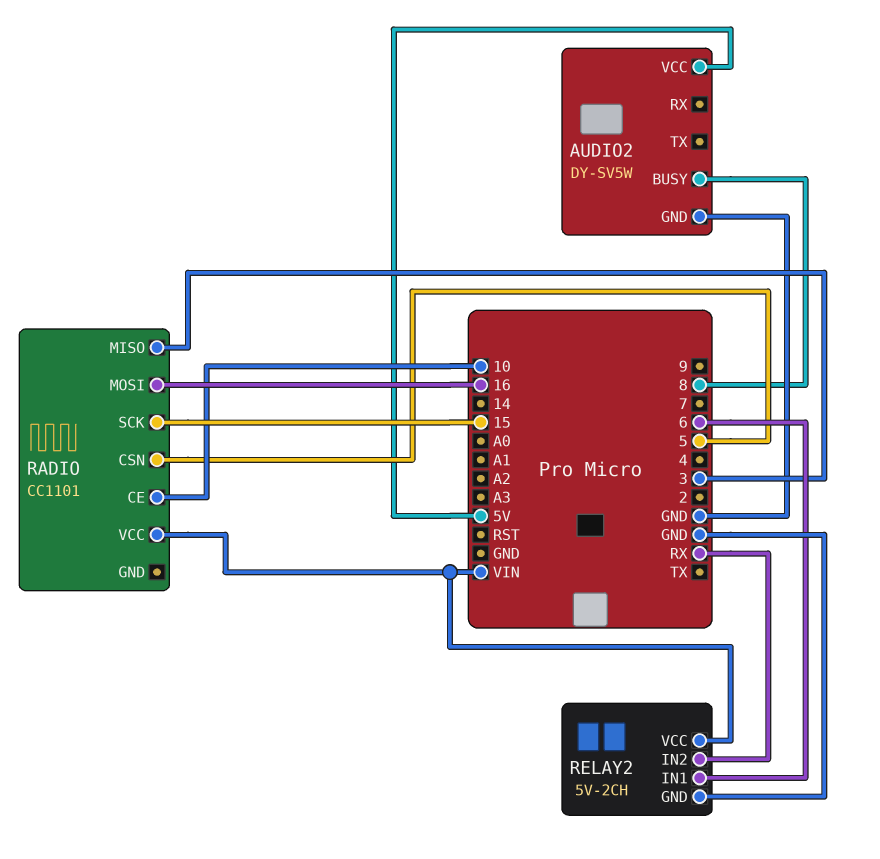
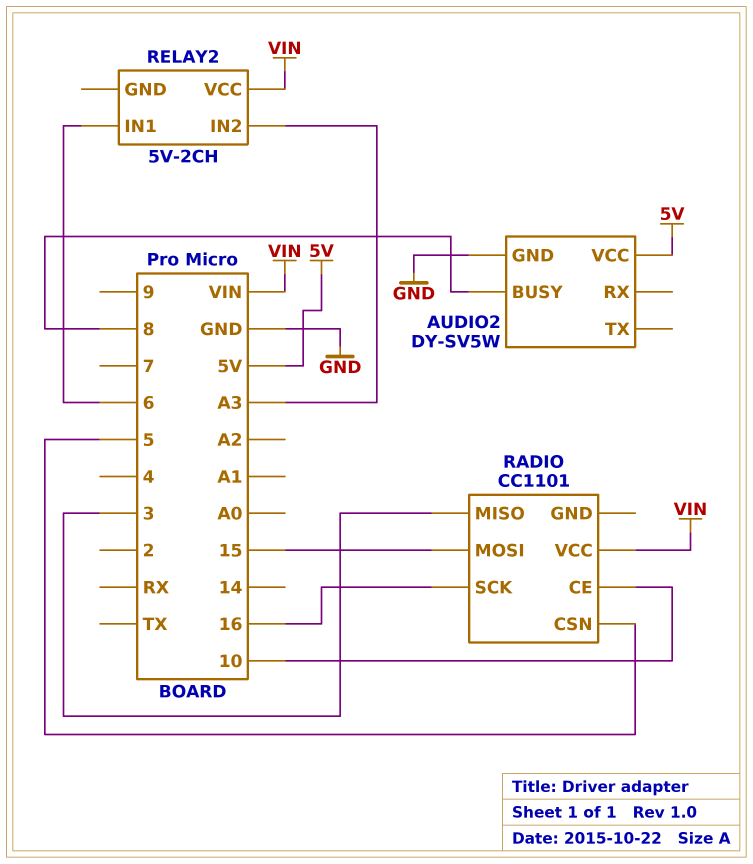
RADIO pin MOSI: 16 -> 15
RADIO pin SCK: 15 -> 16
RELAY2 pin GND: GND -> none
RELAY2 pin IN2: RX -> A3

